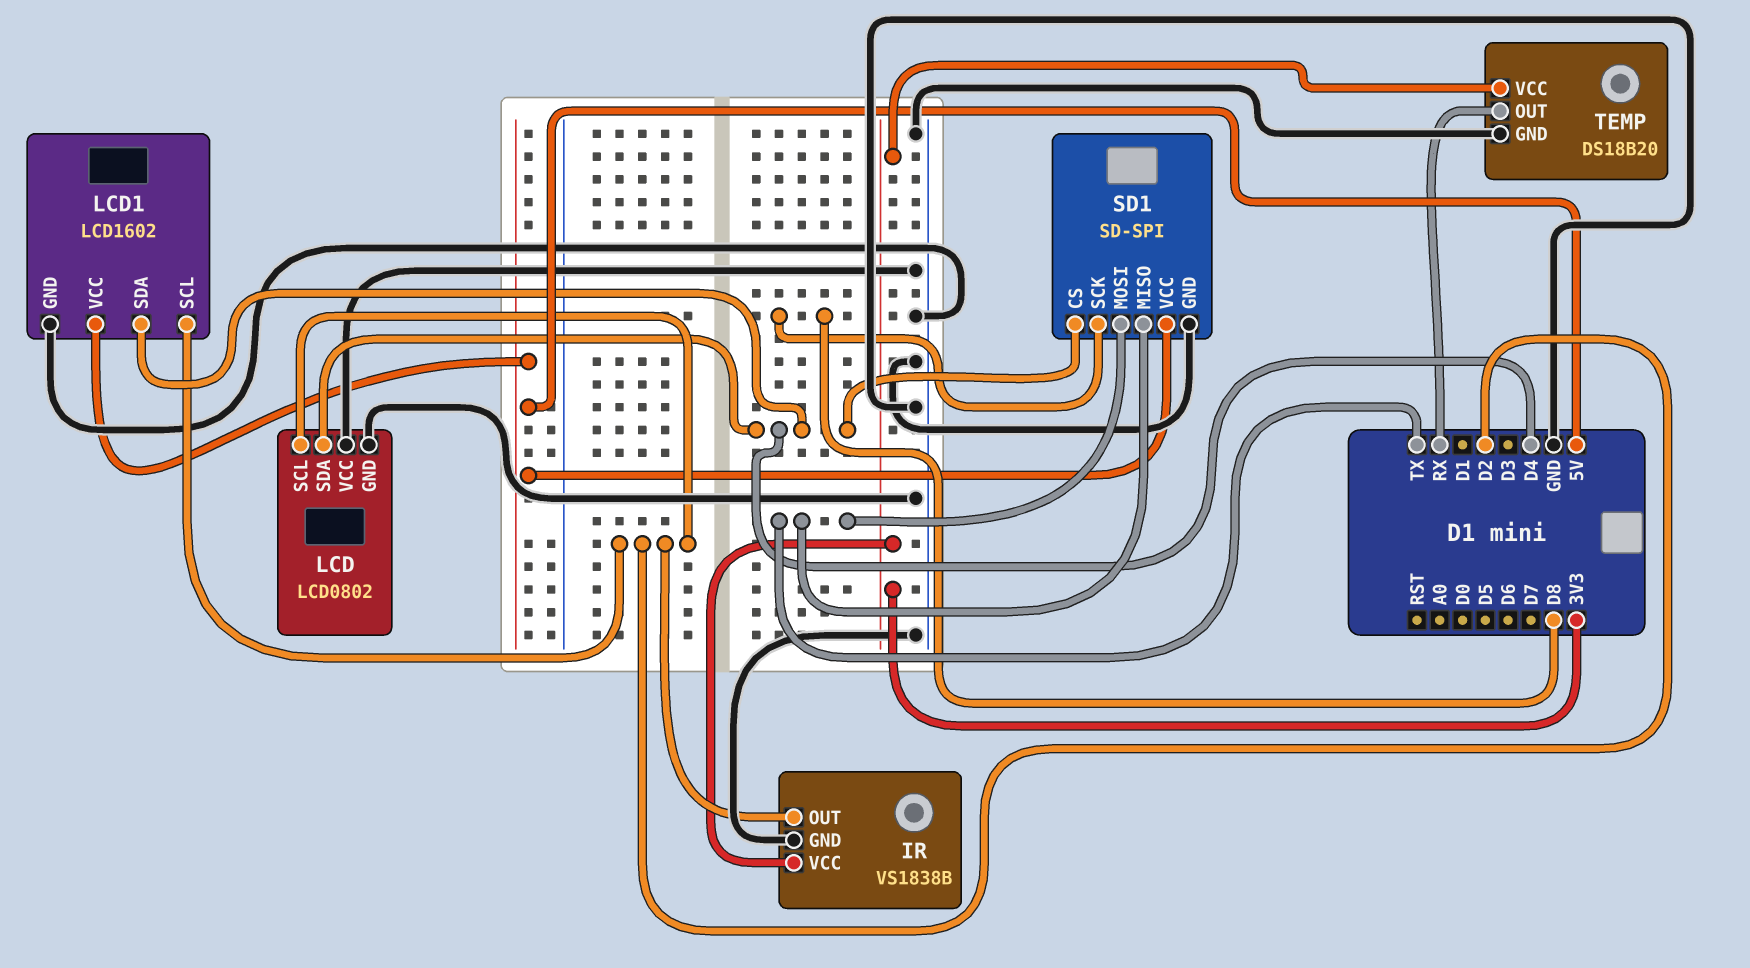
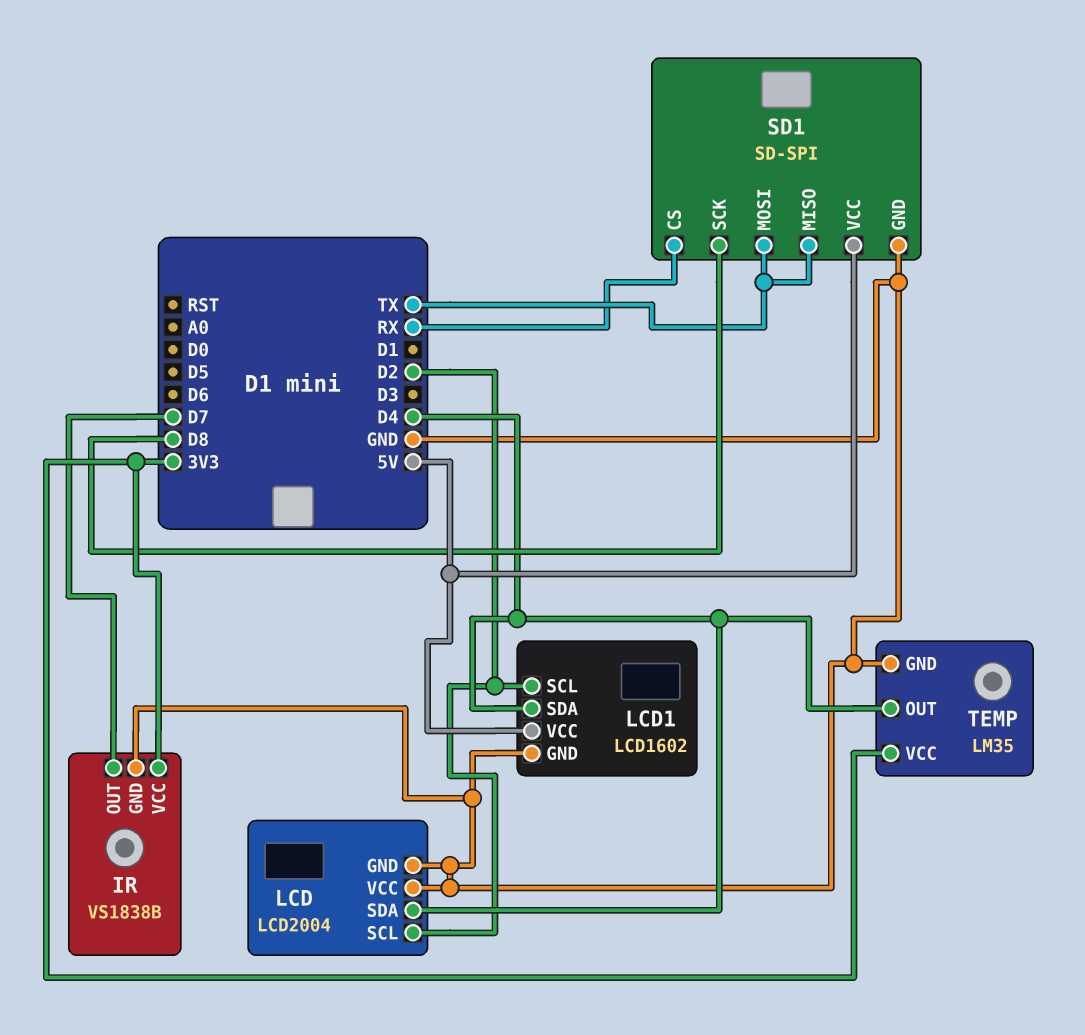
IR pin OUT: D2 -> D7
LCD: LCD0802 -> LCD2004
SD1 pin CS: D4 -> RX
TEMP: DS18B20 -> LM35
TEMP pin OUT: RX -> D4

